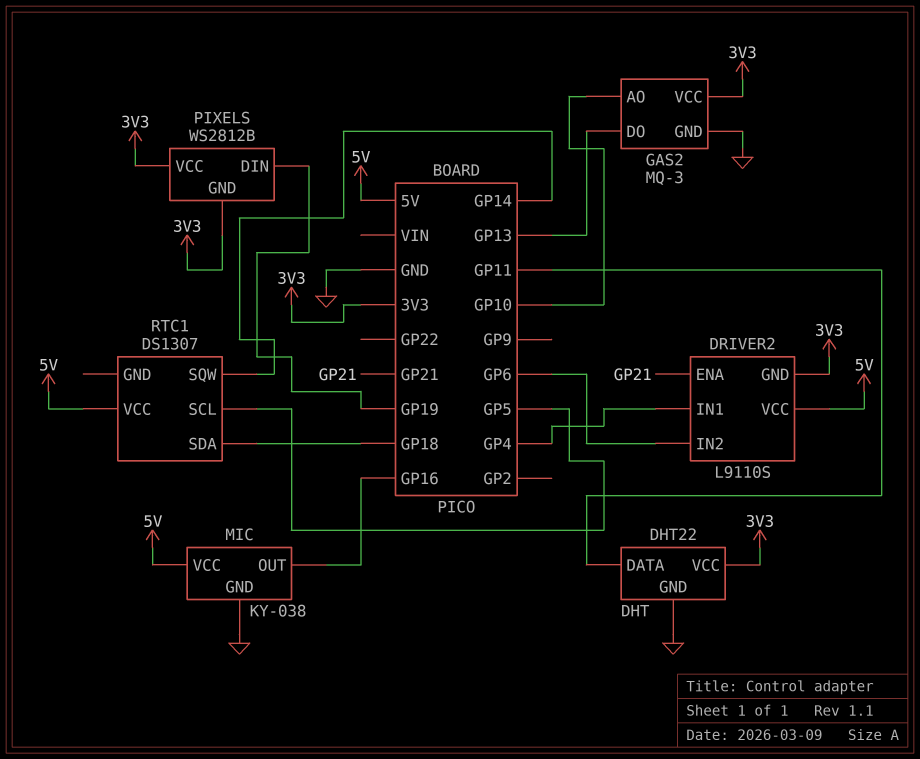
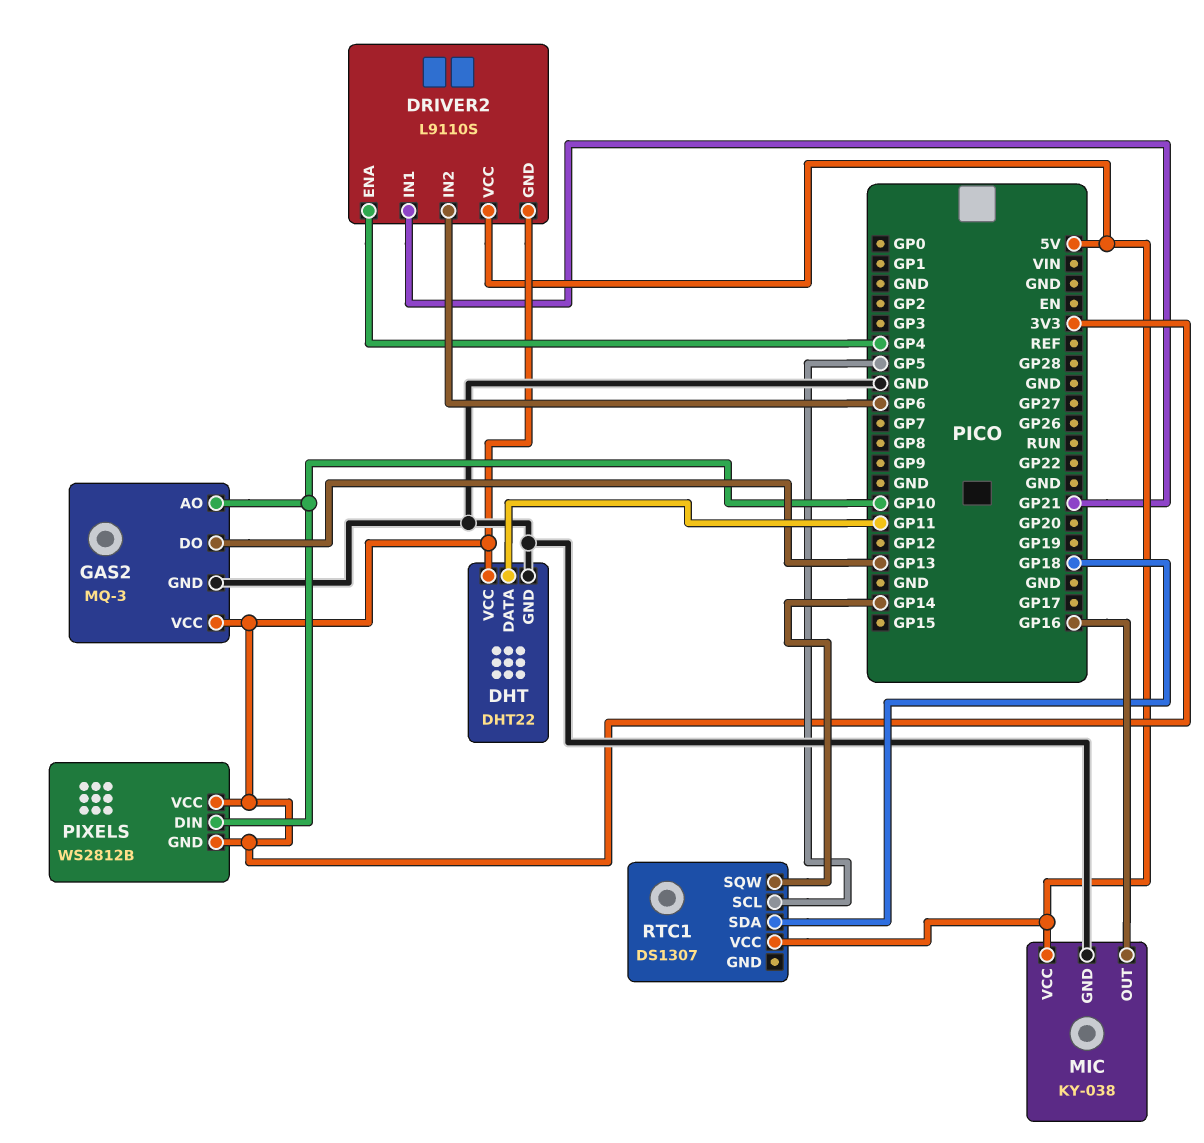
DRIVER2 pin ENA: GP21 -> GP4
DRIVER2 pin IN1: GP4 -> GP21
PIXELS pin DIN: GP19 -> GP10

